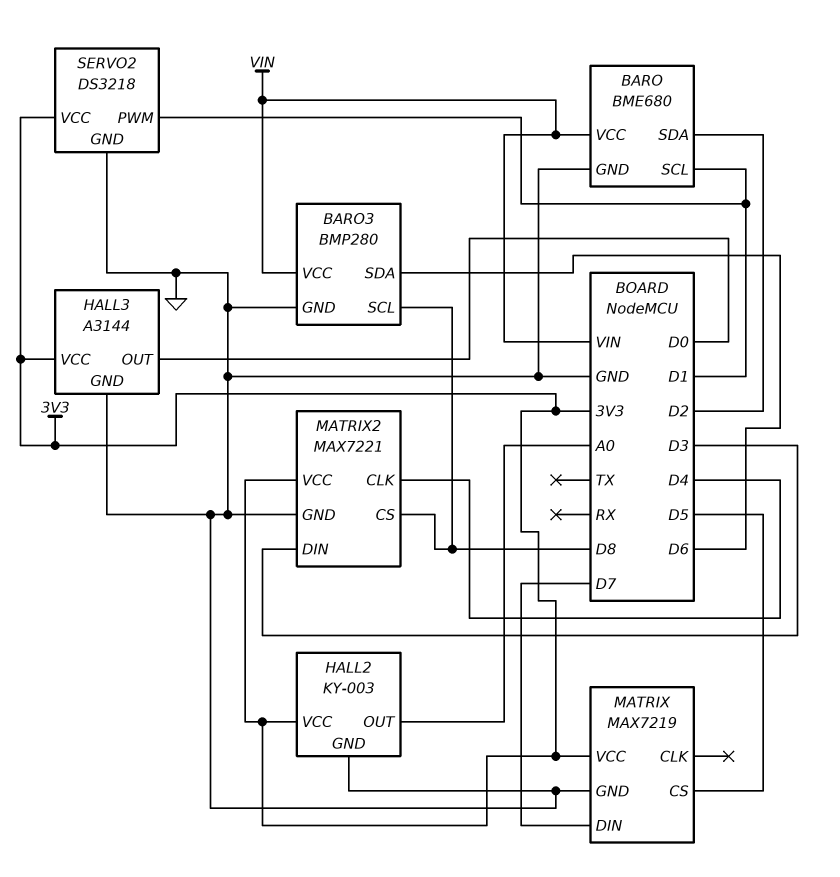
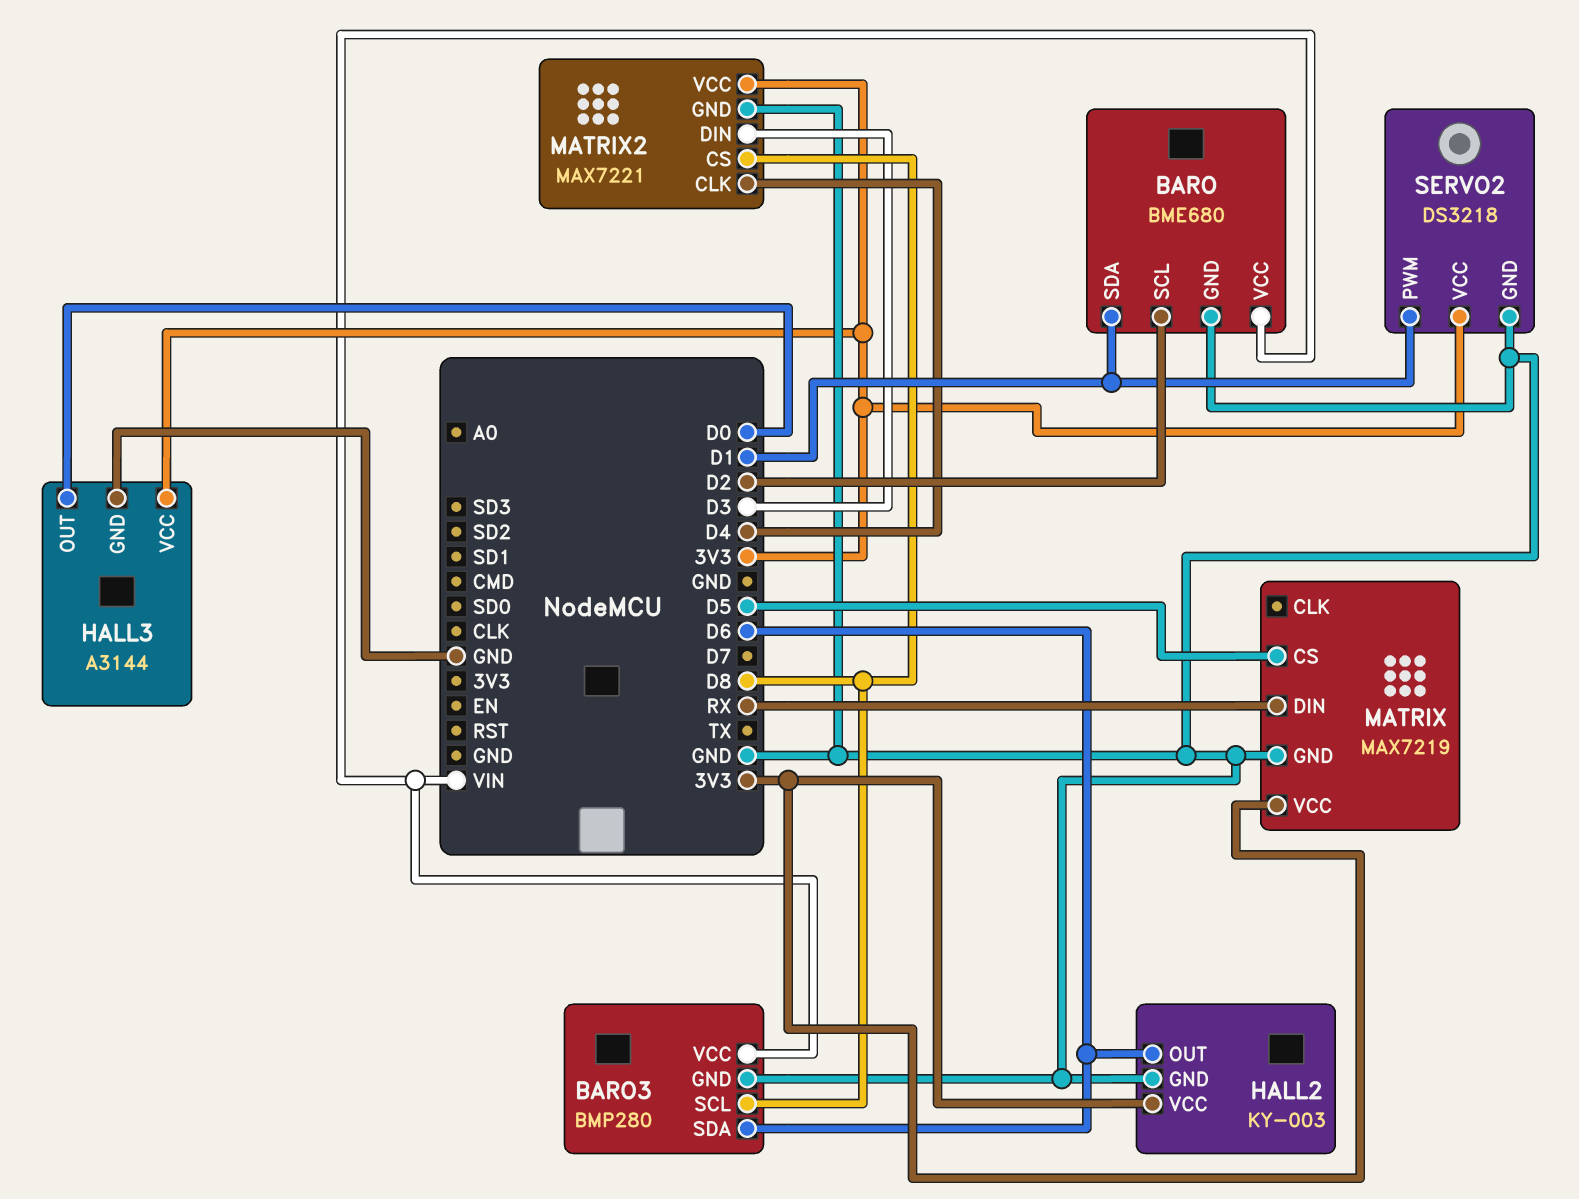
BARO pin SCL: D1 -> D2
BARO pin SDA: D2 -> D1
HALL2 pin OUT: A0 -> D6
MATRIX pin DIN: D7 -> RX

